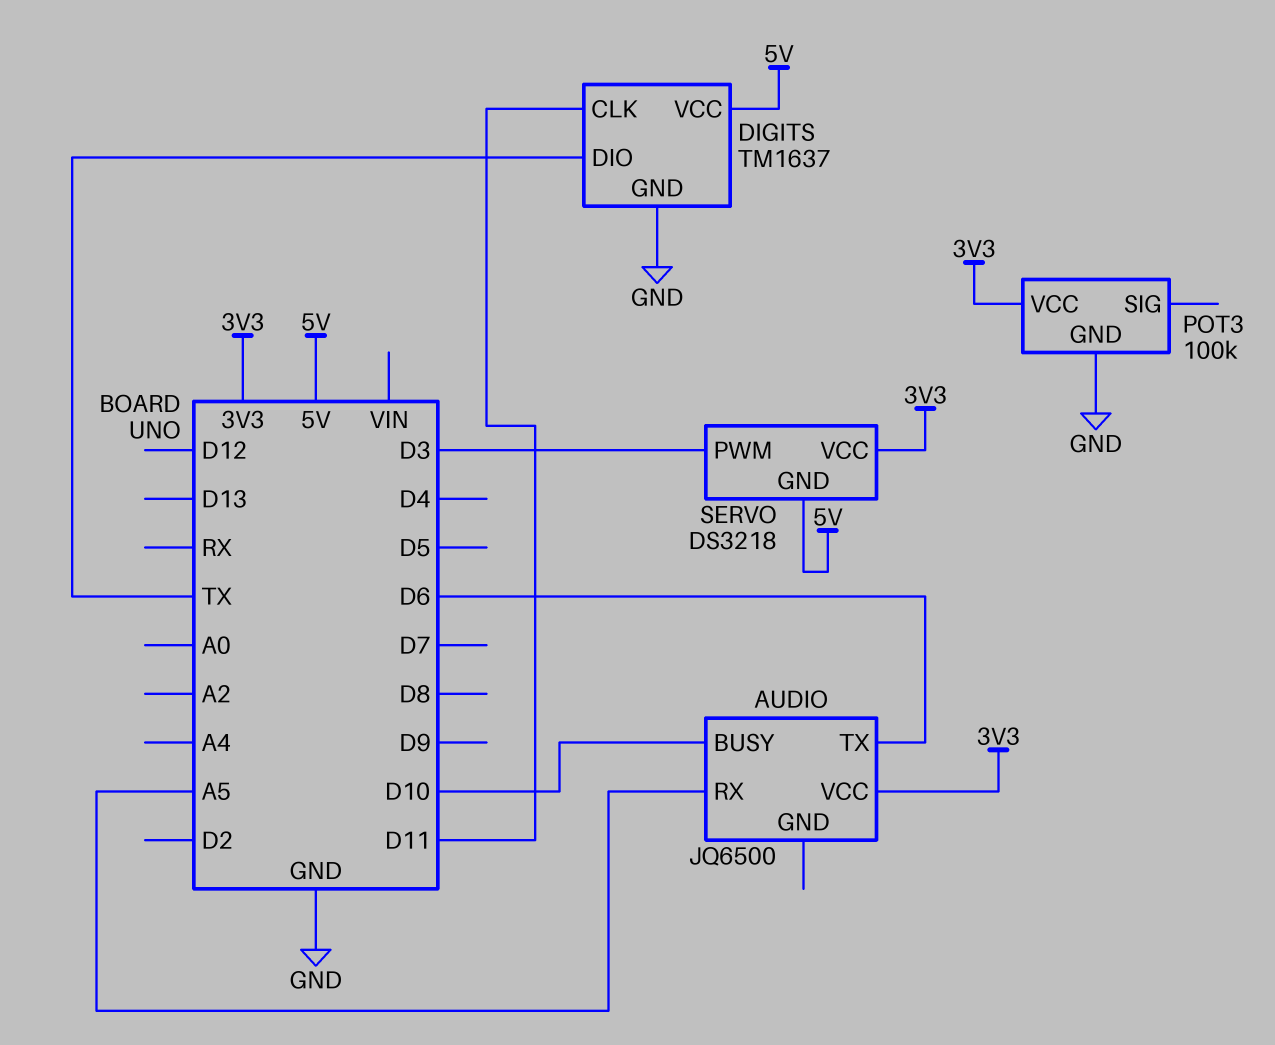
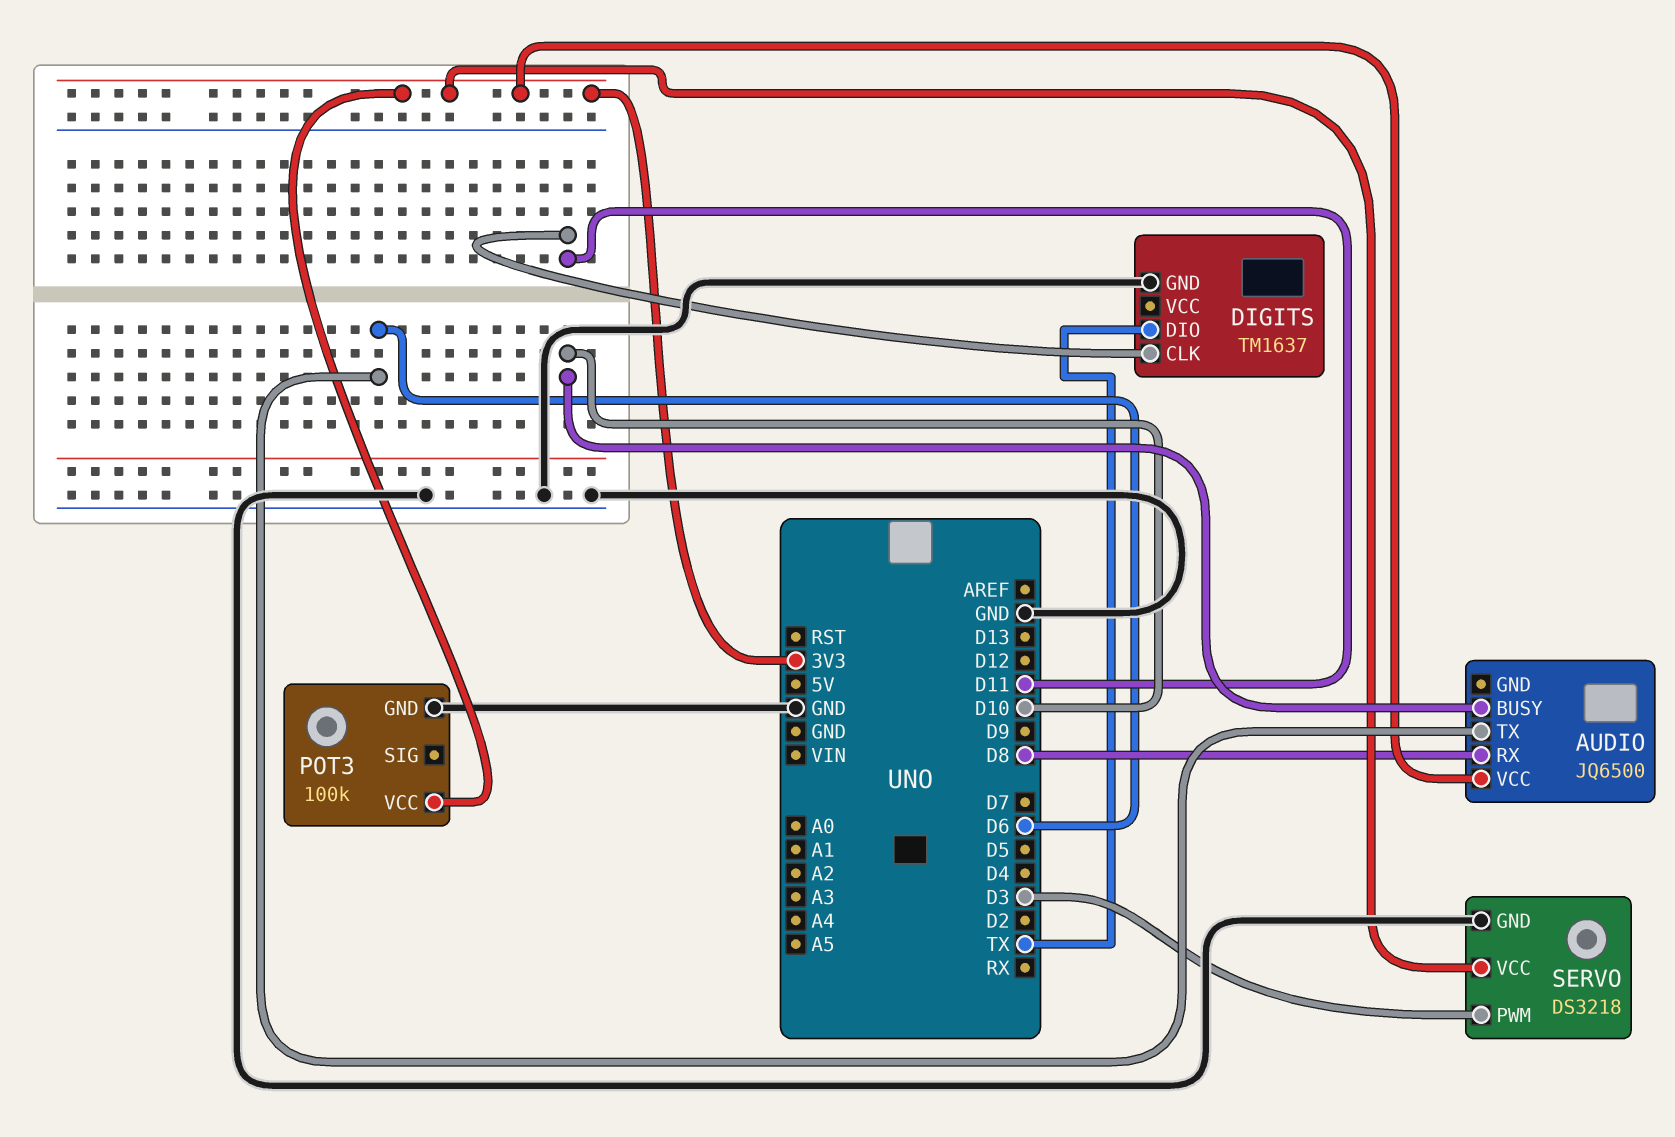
AUDIO pin RX: A5 -> D8
DIGITS pin VCC: 5V -> none
SERVO pin GND: 5V -> GND

